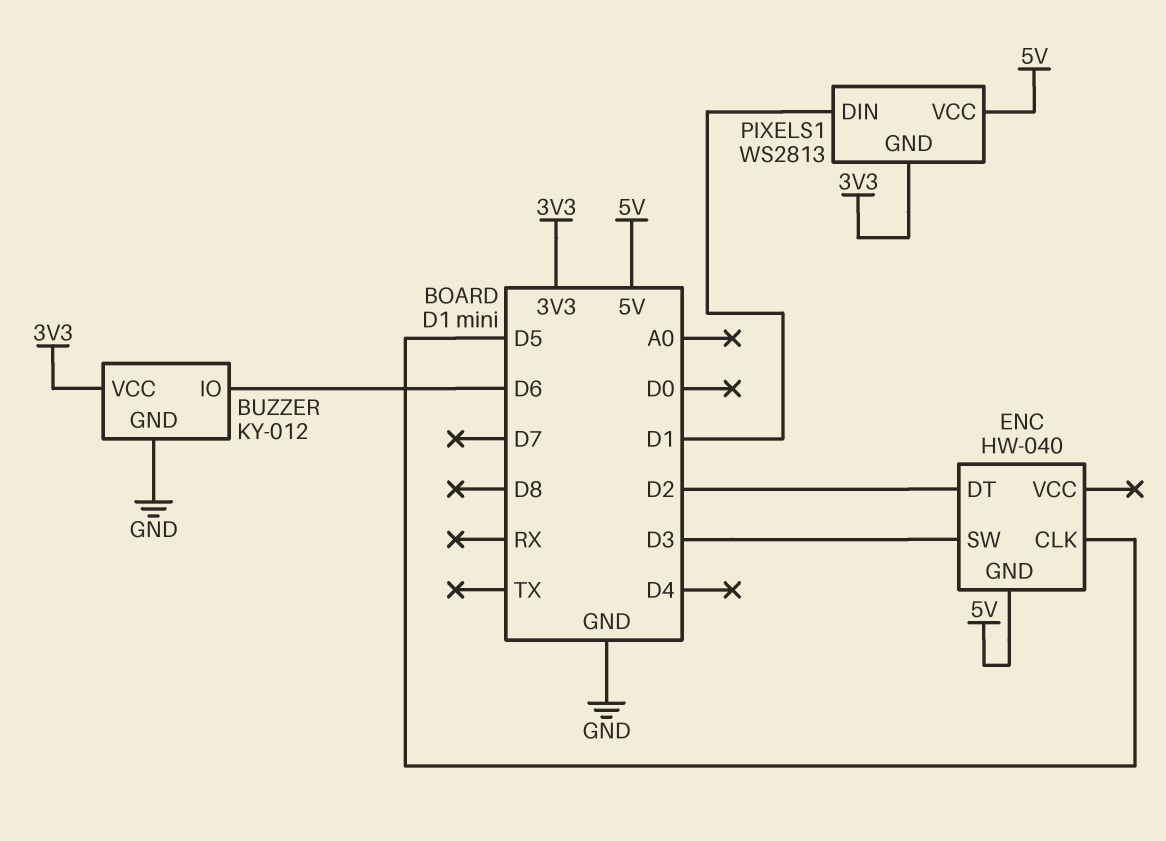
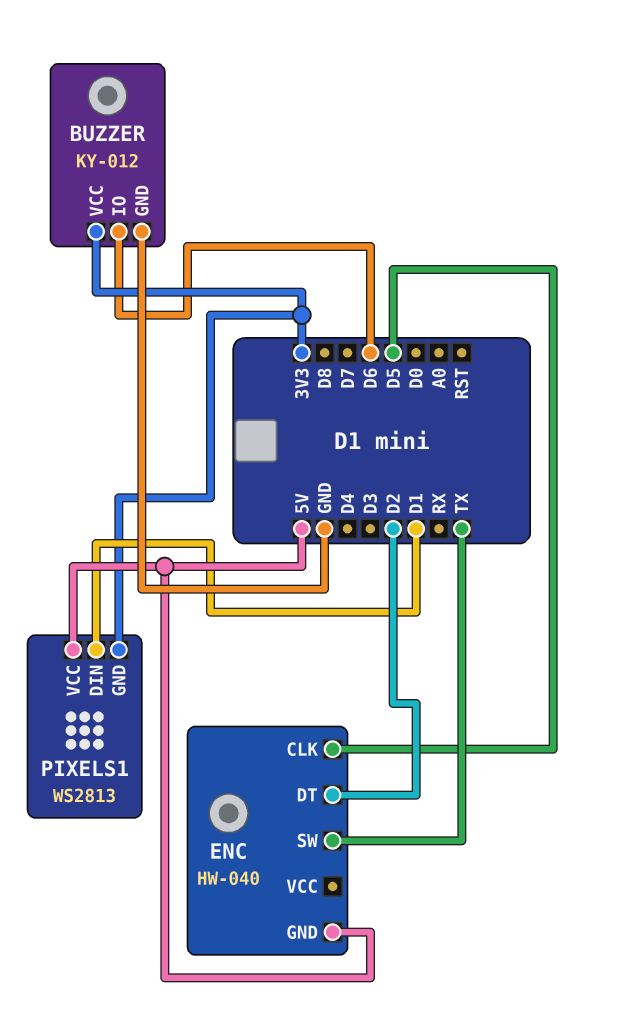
ENC pin SW: D3 -> TX

